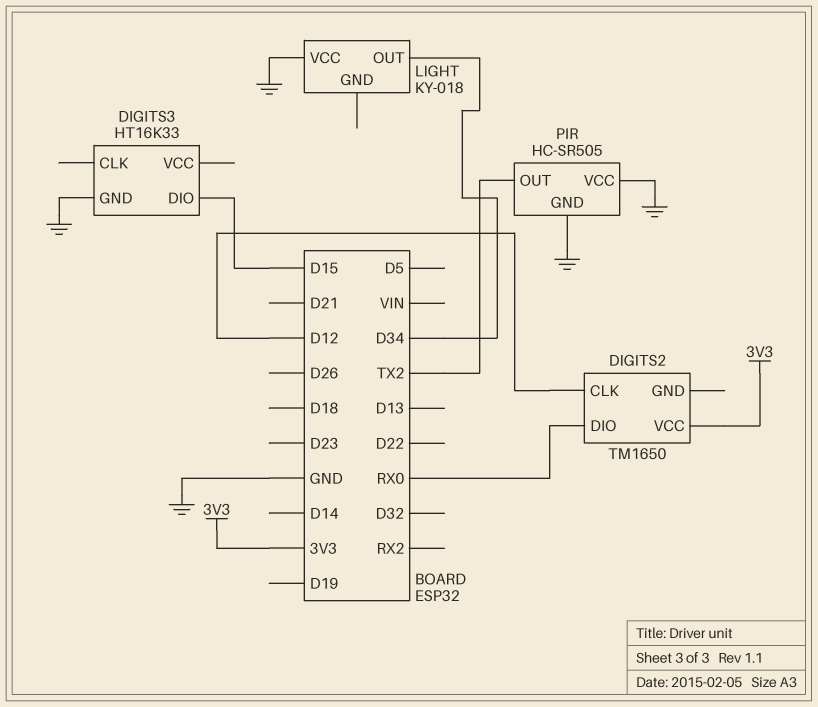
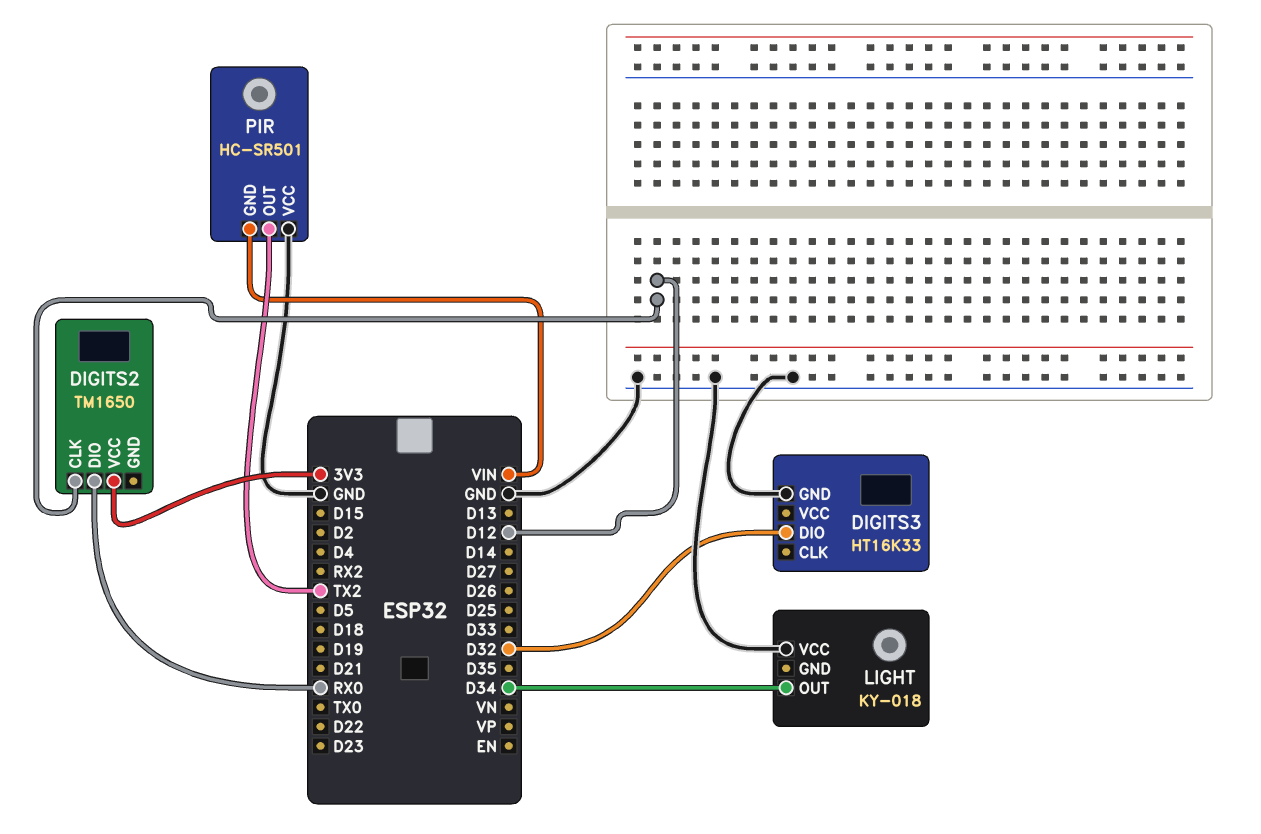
DIGITS3 pin DIO: D15 -> D32
PIR: HC-SR505 -> HC-SR501
PIR pin GND: GND -> VIN

